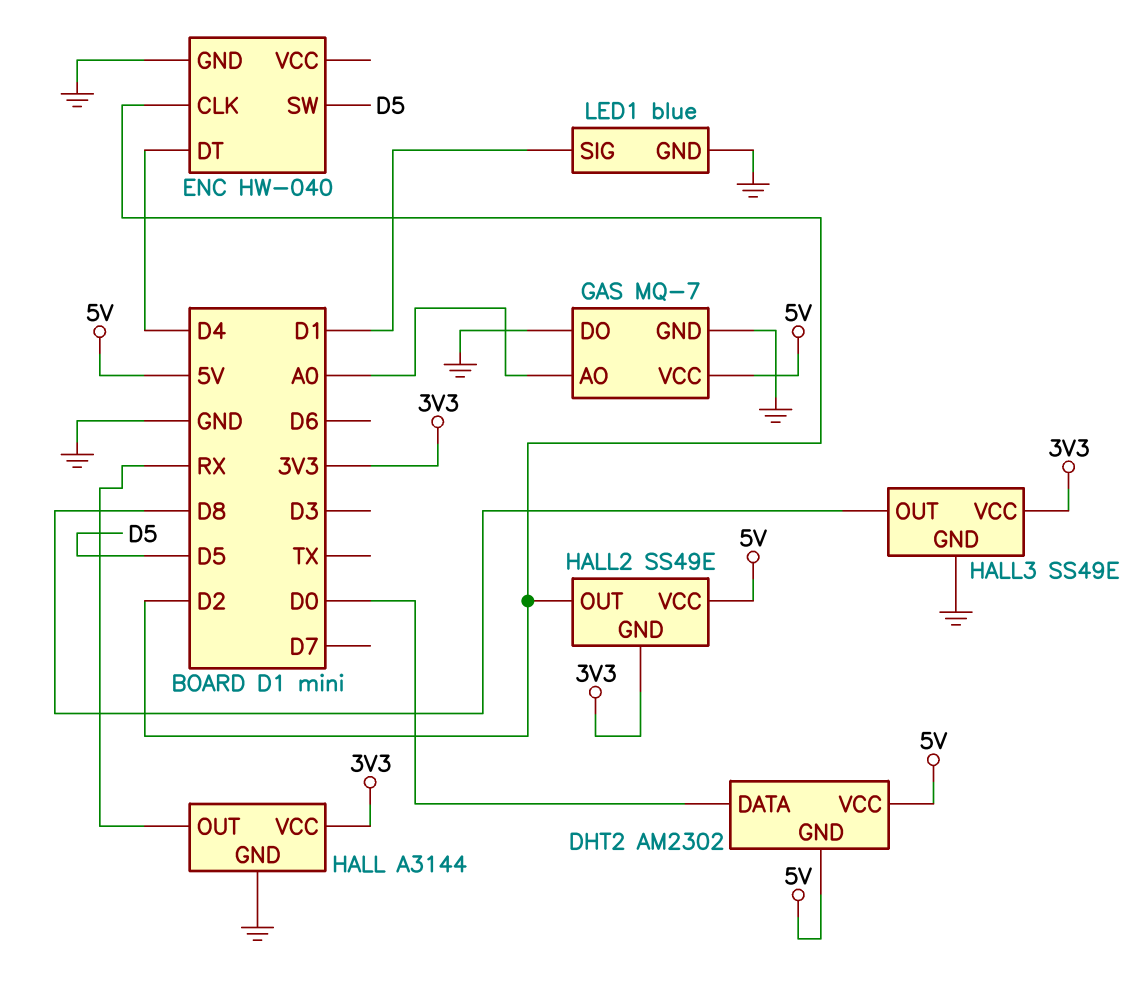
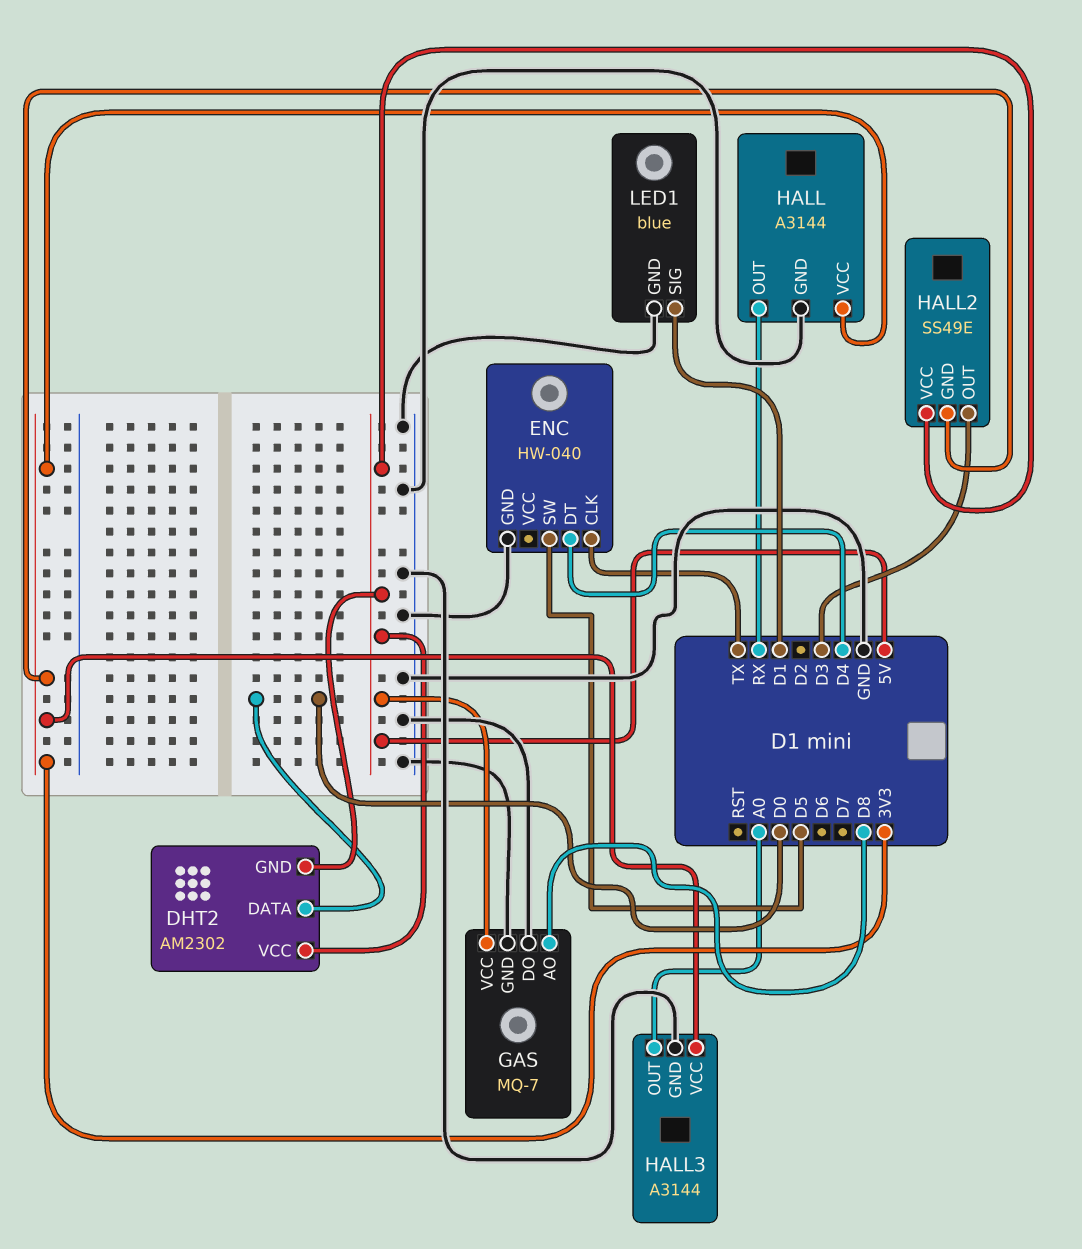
ENC pin CLK: D2 -> TX
GAS pin AO: A0 -> D8
HALL2 pin OUT: D2 -> D3
HALL3: SS49E -> A3144
HALL3 pin OUT: D8 -> A0

